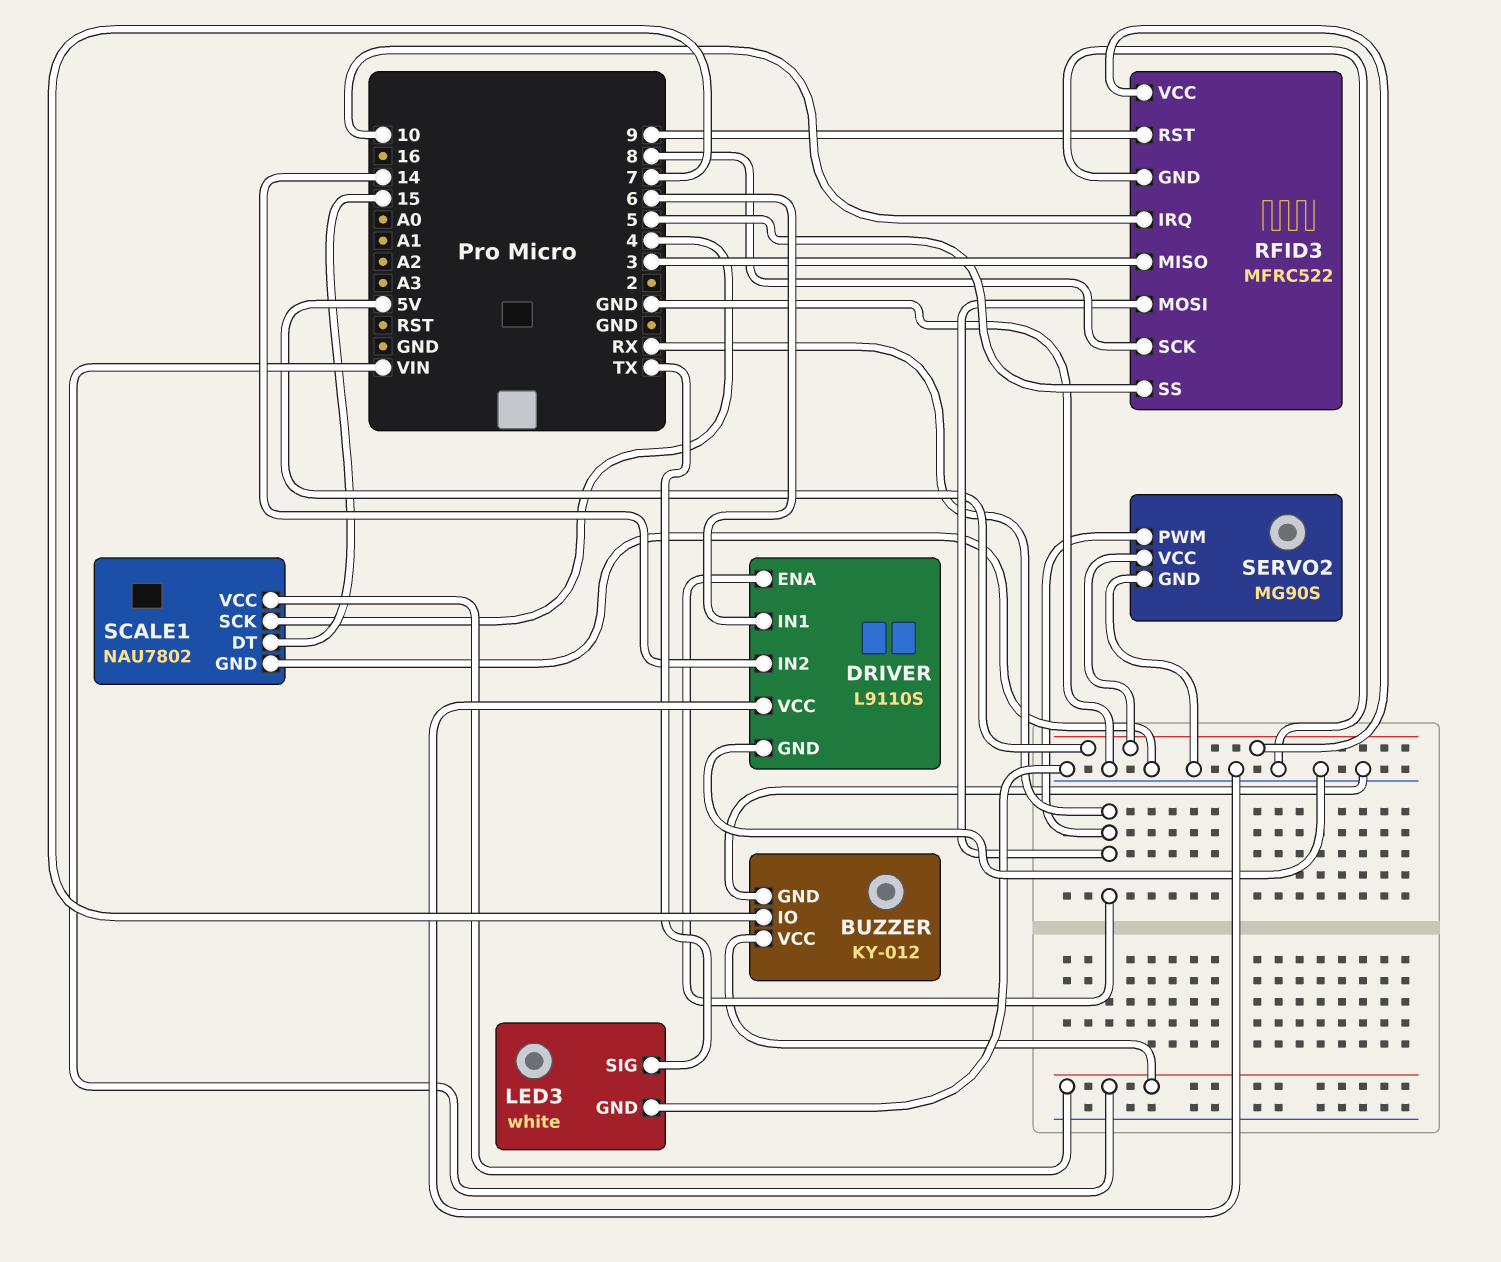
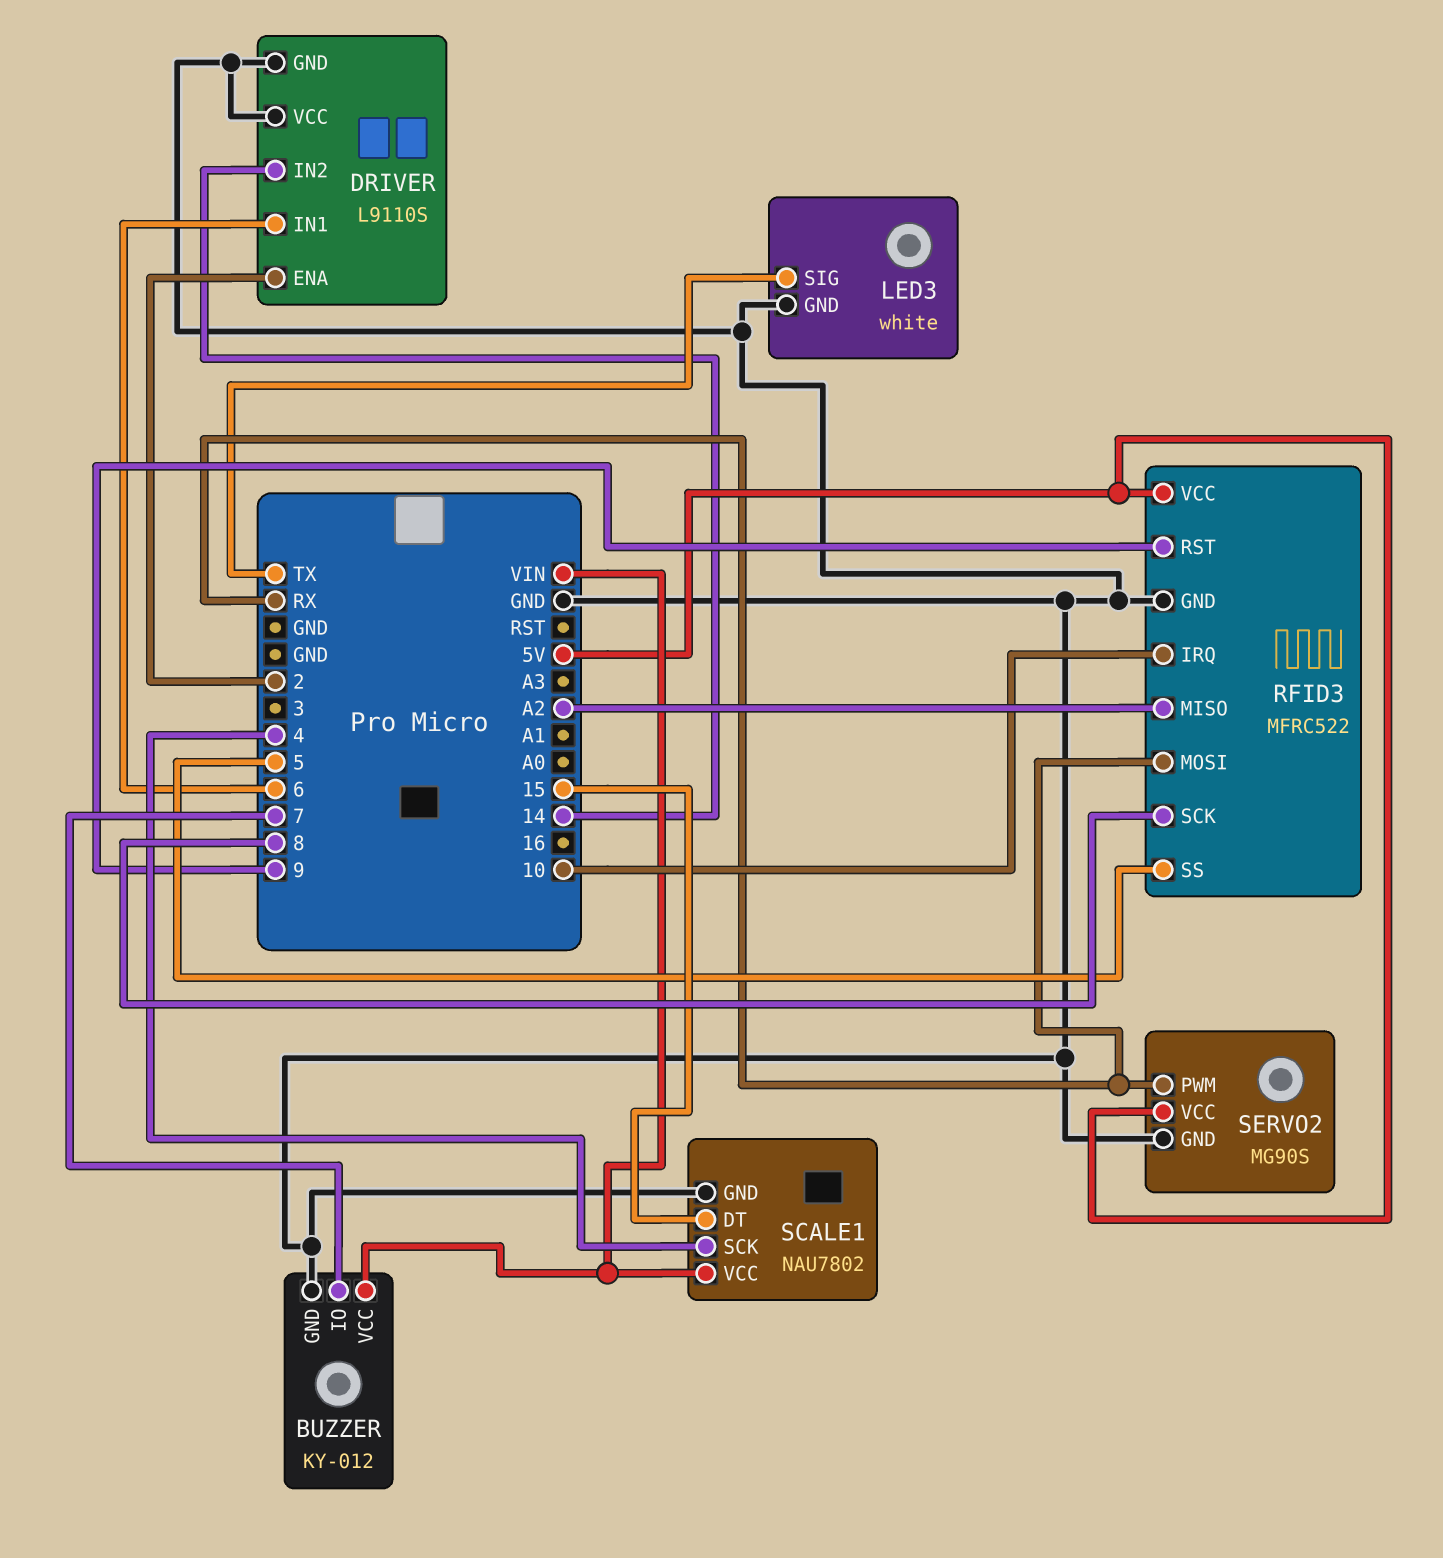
DRIVER pin ENA: RX -> 2
RFID3 pin MISO: 3 -> A2

